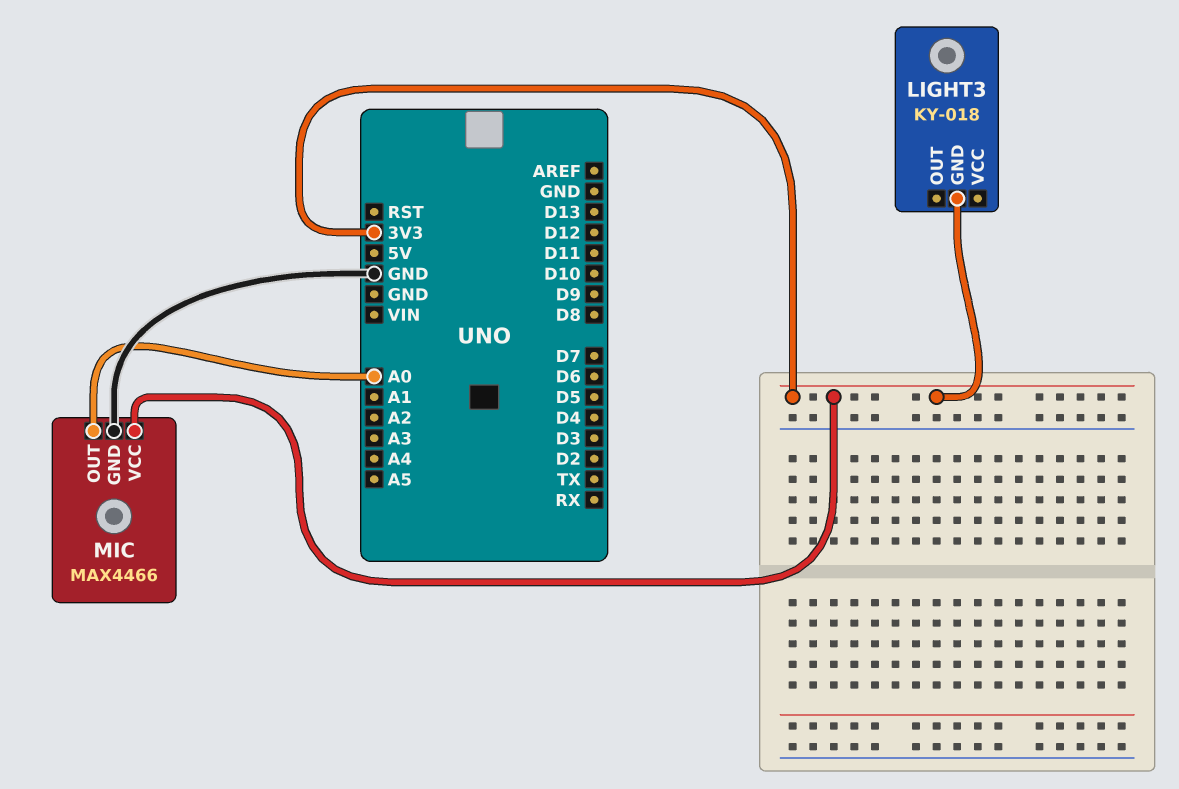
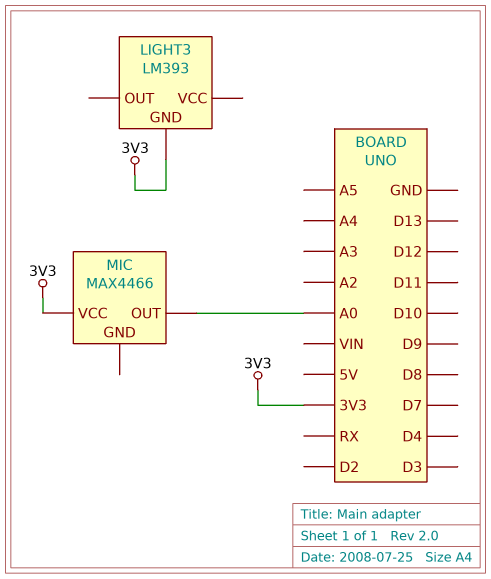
LIGHT3: KY-018 -> LM393
MIC pin GND: GND -> none

